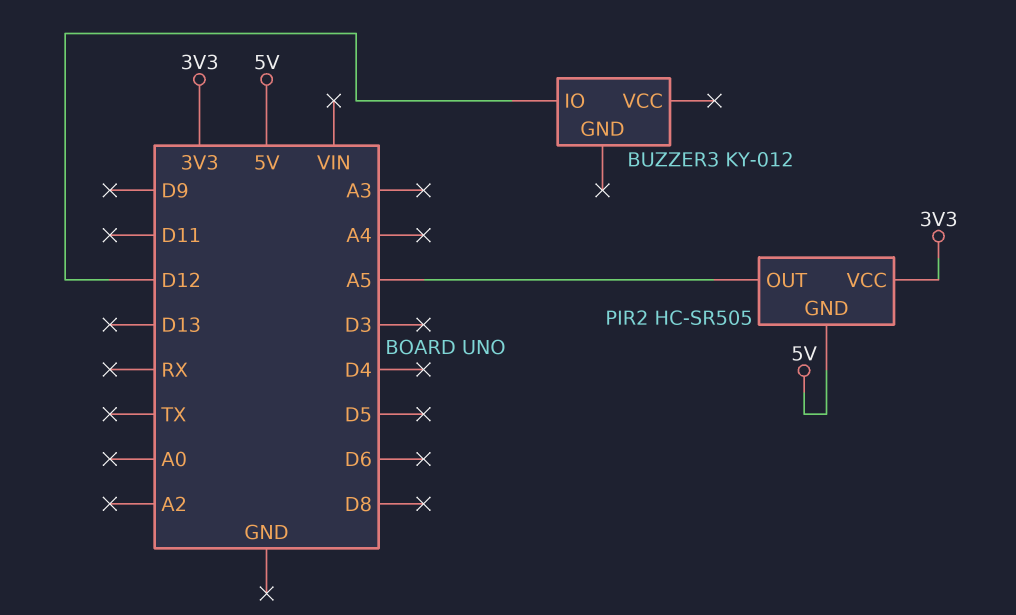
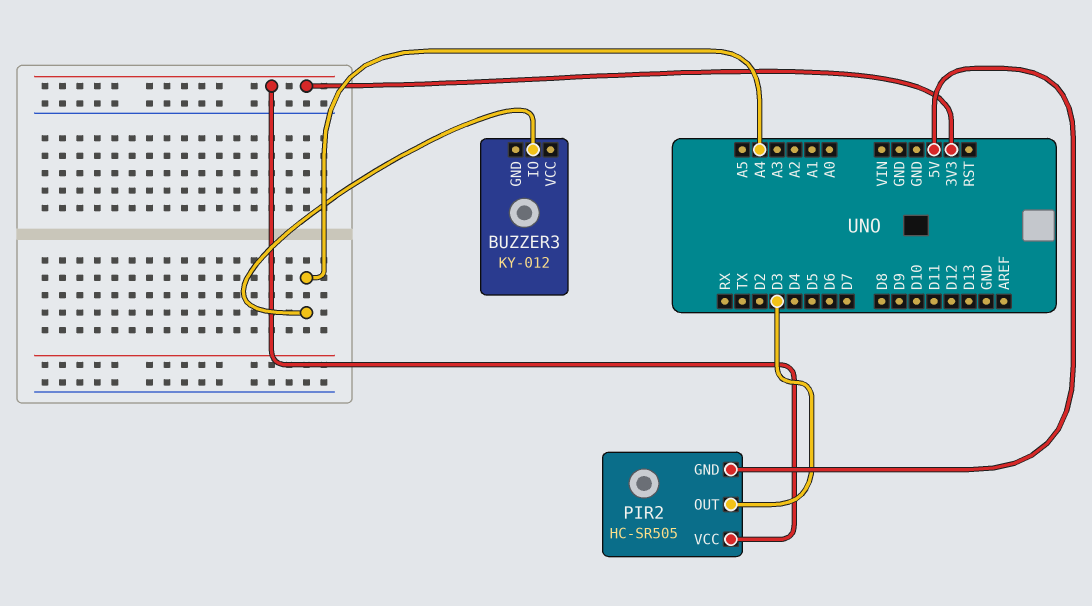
BUZZER3 pin IO: D12 -> A4
PIR2 pin OUT: A5 -> D3

